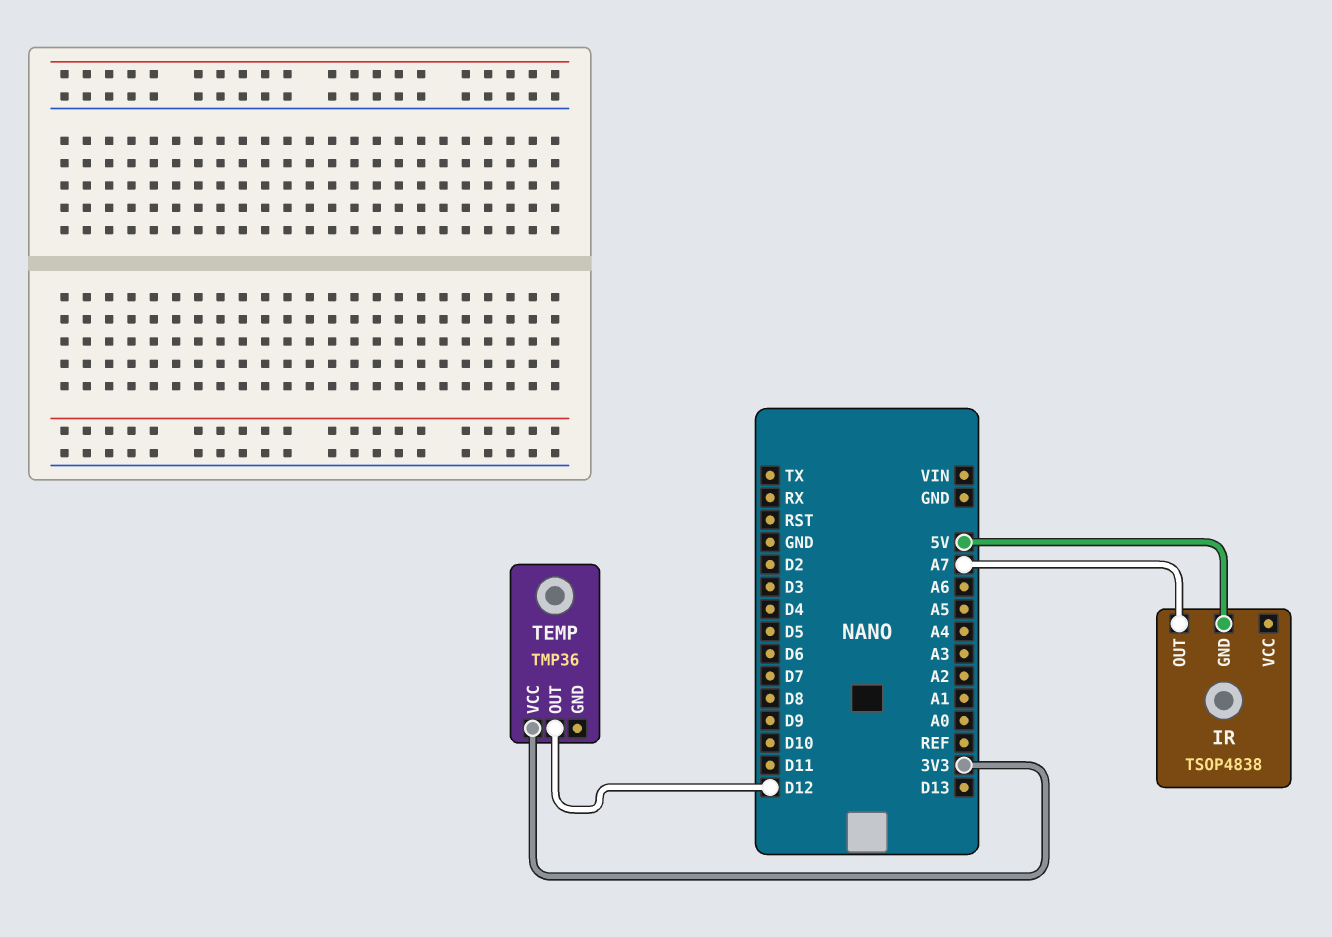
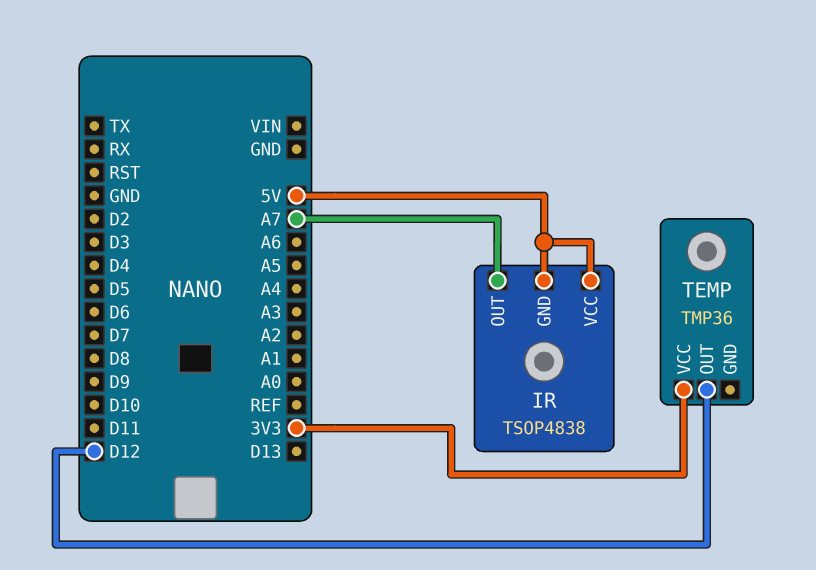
IR pin VCC: none -> 5V

